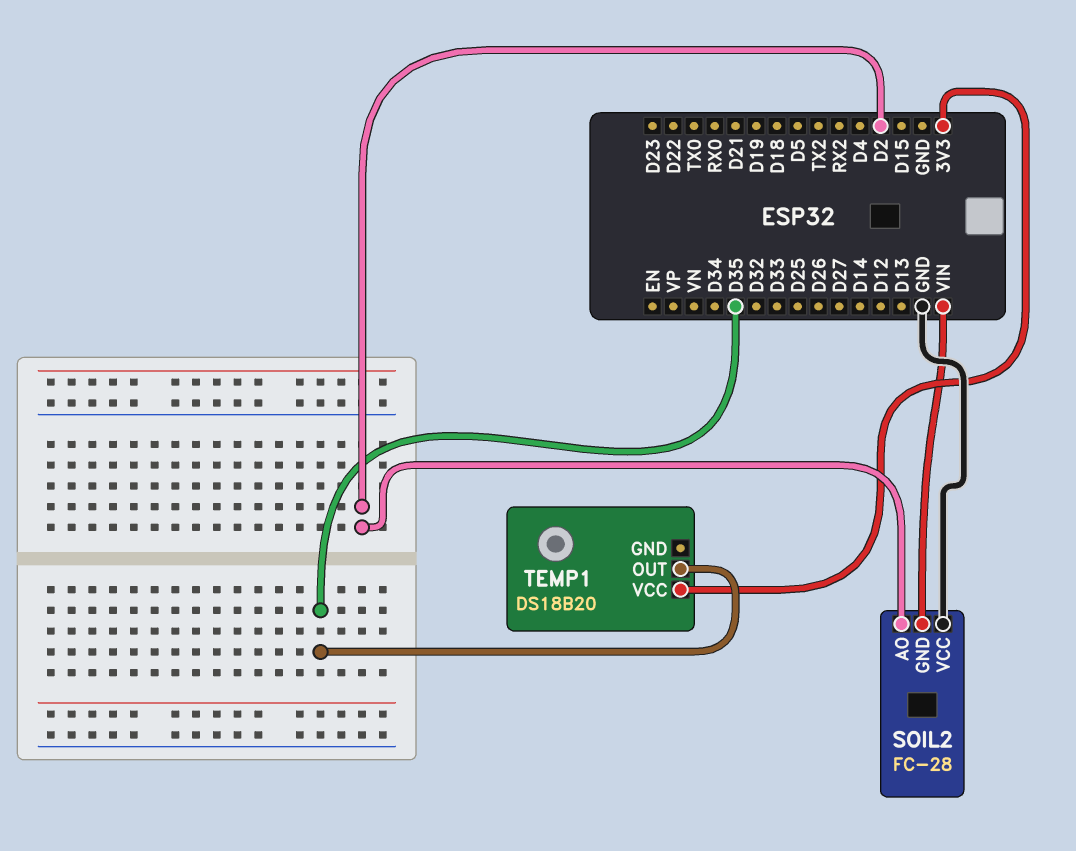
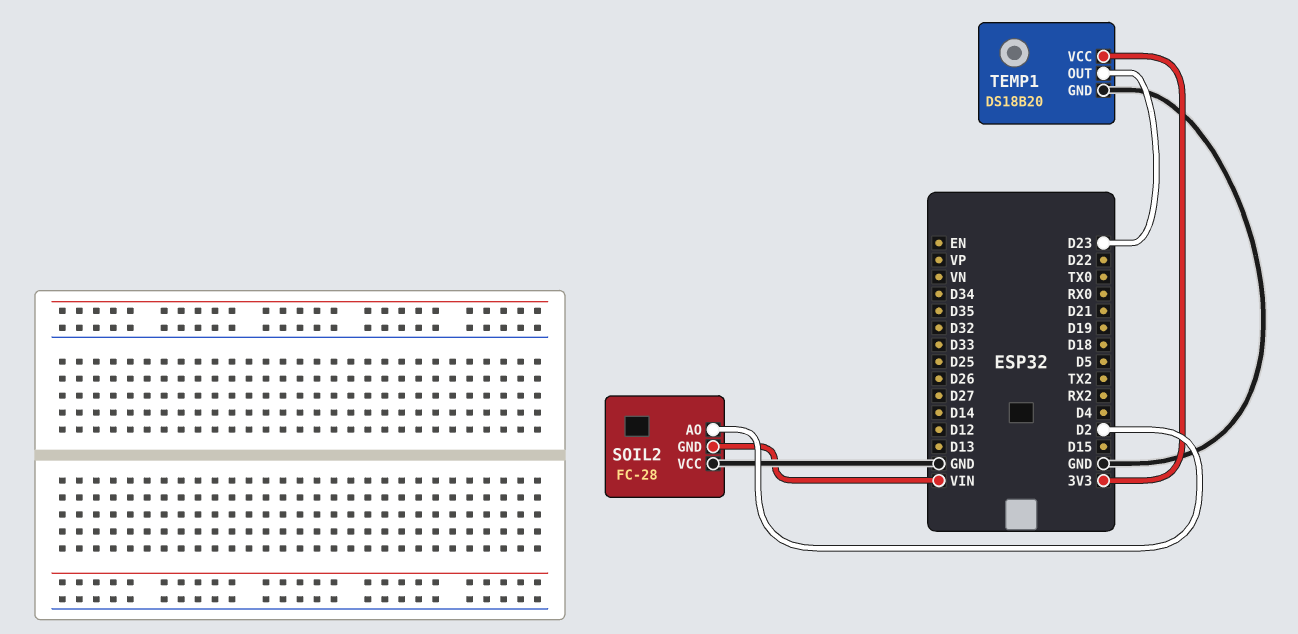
TEMP1 pin GND: none -> GND
TEMP1 pin OUT: D35 -> D23

